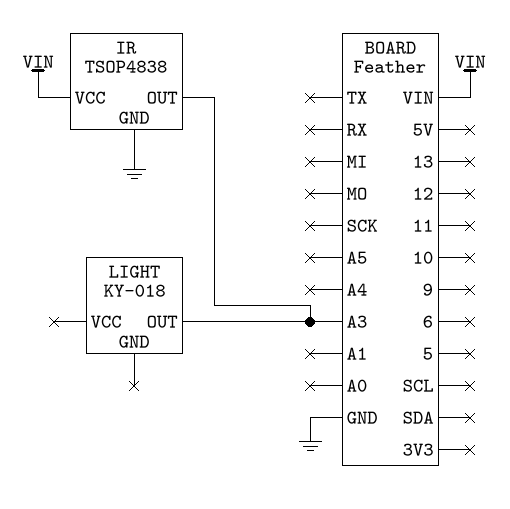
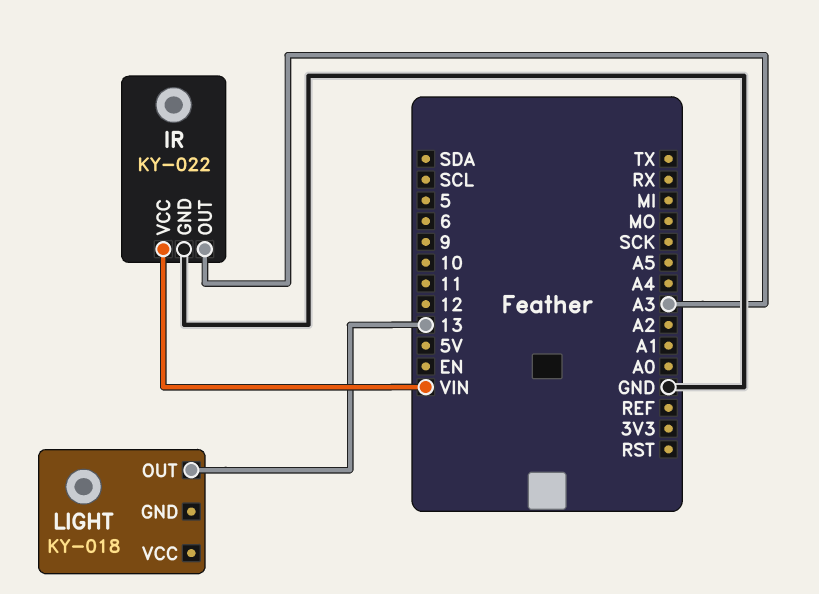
IR: TSOP4838 -> KY-022
LIGHT pin OUT: A3 -> 13

